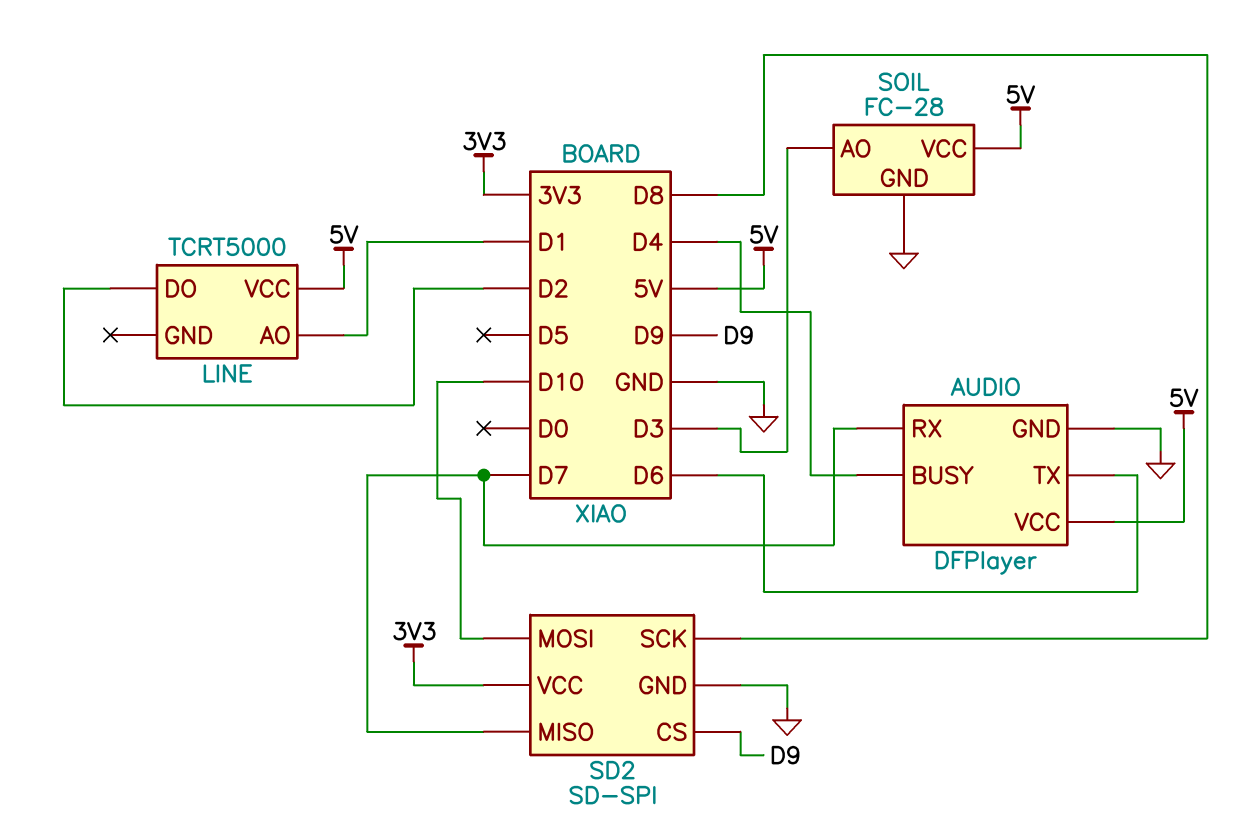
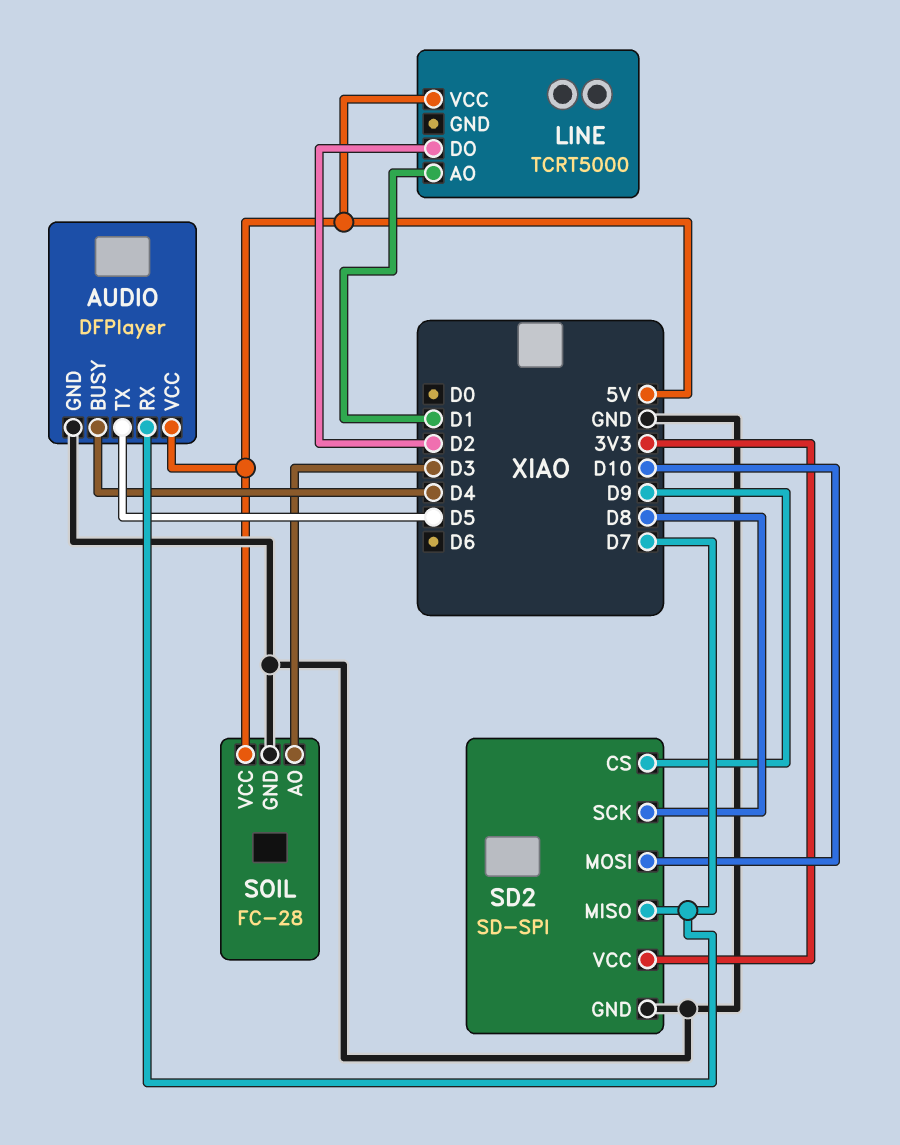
AUDIO pin TX: D6 -> D5

